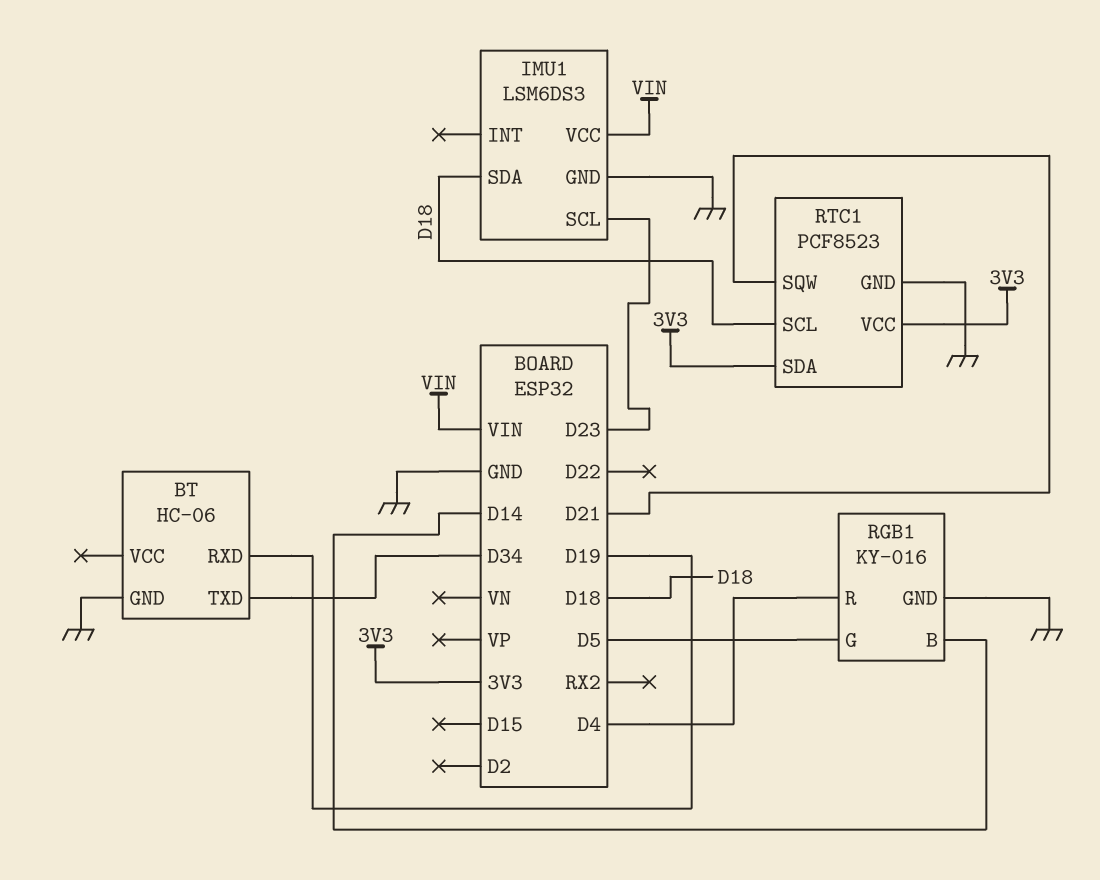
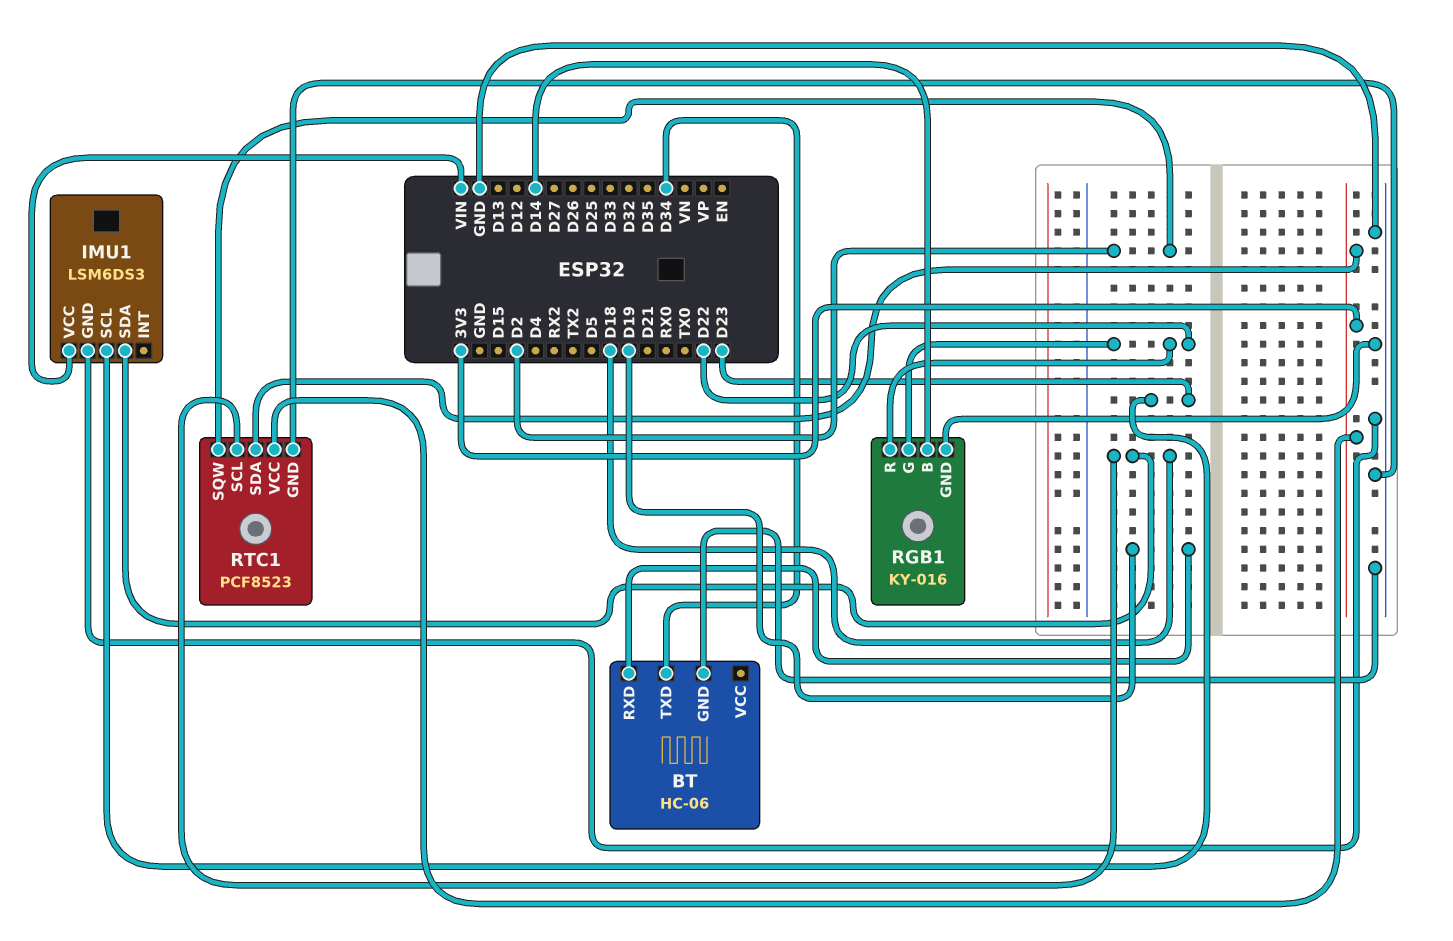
RGB1 pin G: D5 -> D22
RGB1 pin R: D4 -> D22
RTC1 pin SQW: D21 -> D2

